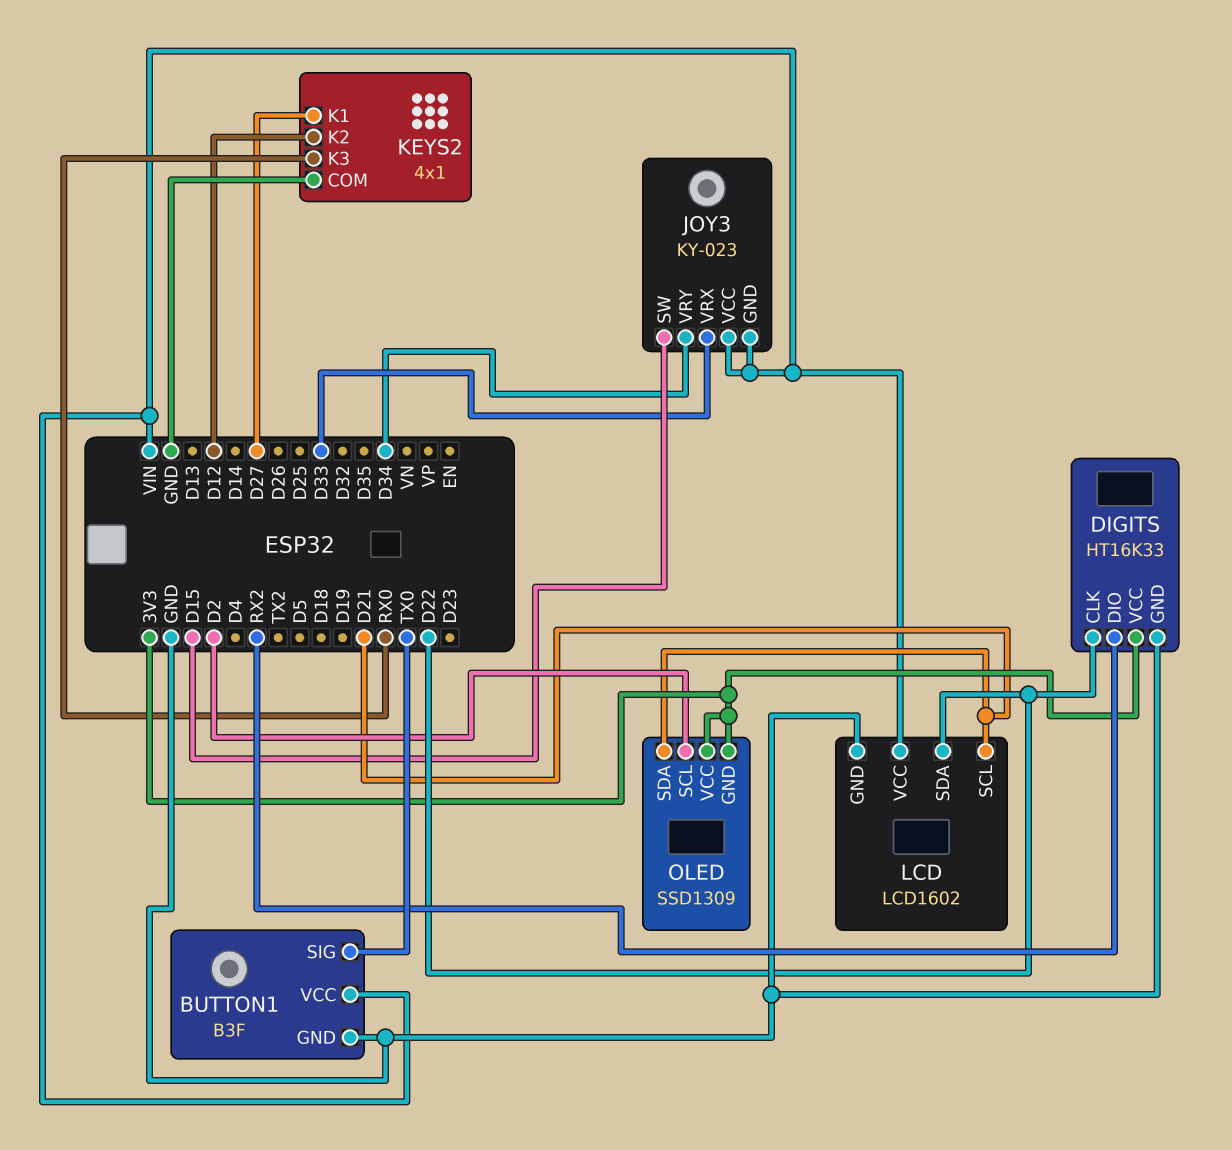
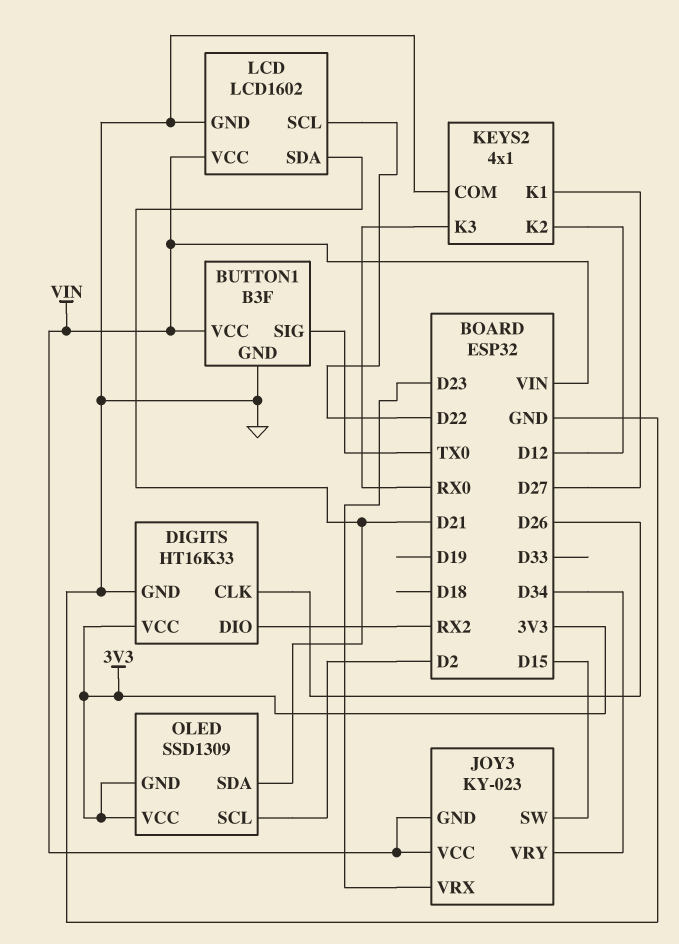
DIGITS pin CLK: D22 -> D26
JOY3 pin VRX: D33 -> D23
LCD pin SCL: D21 -> D22
LCD pin SDA: D22 -> D21

